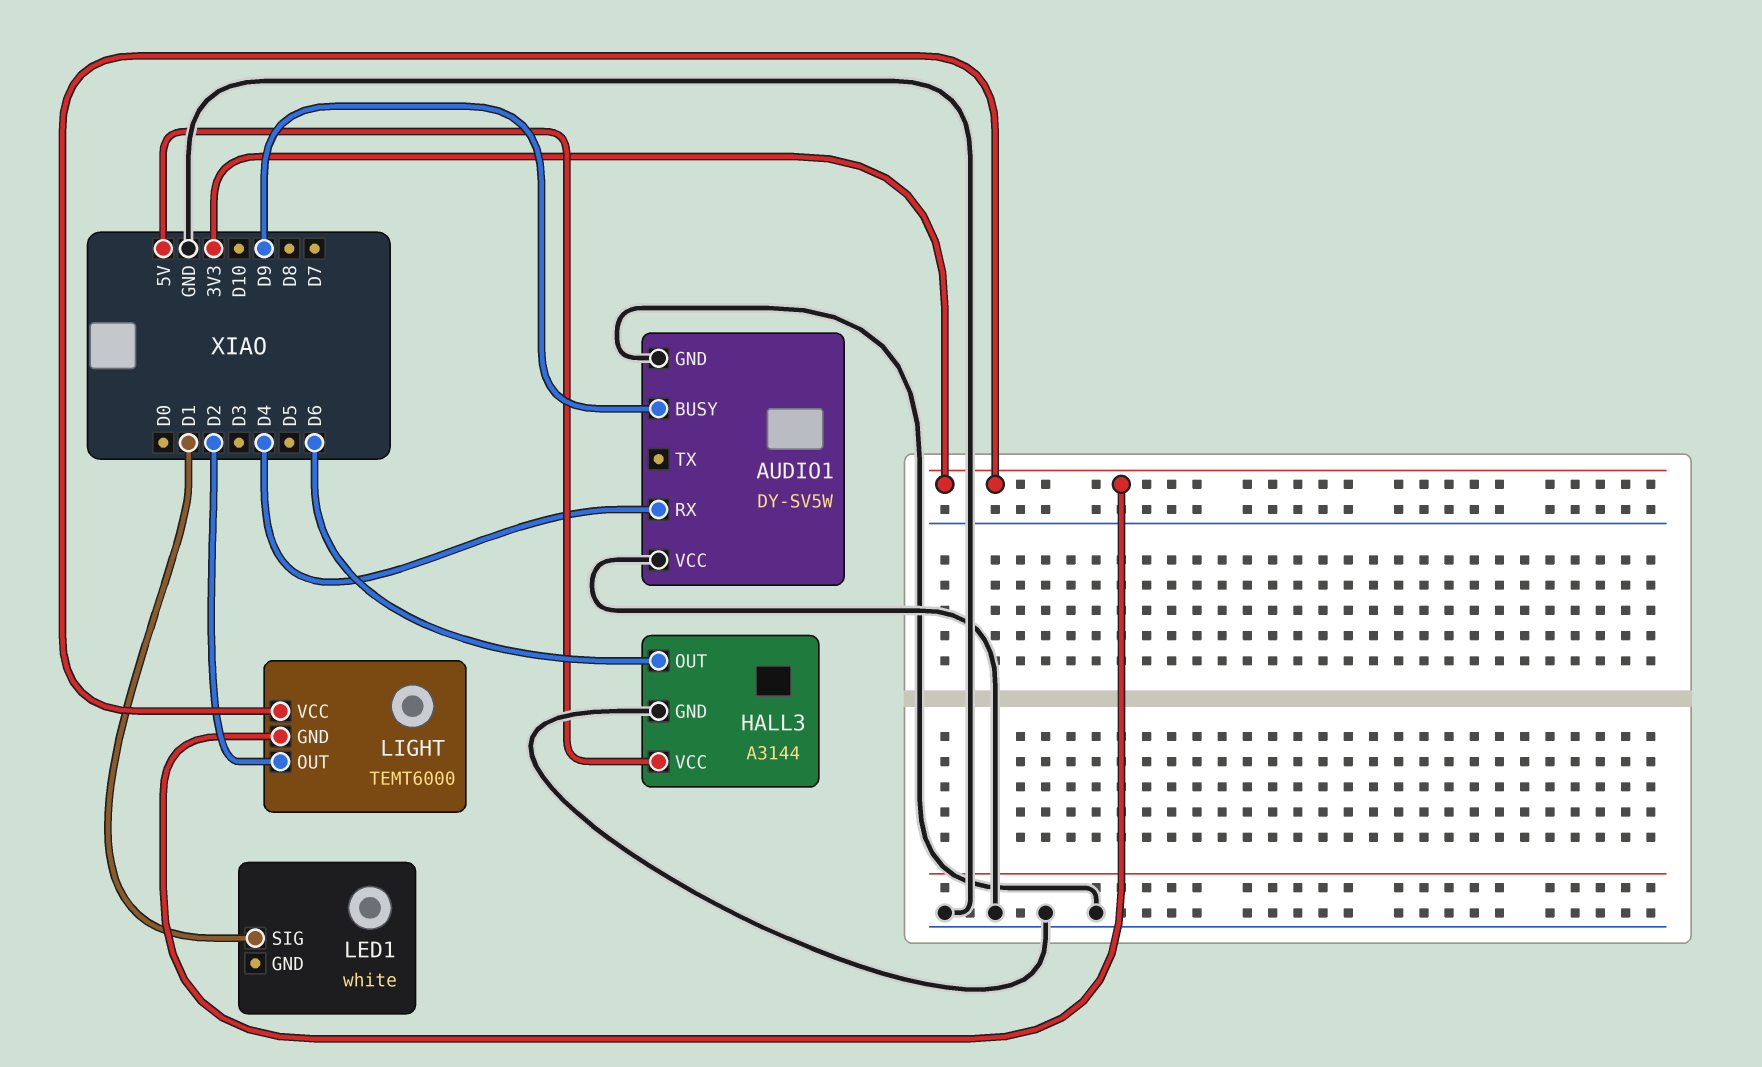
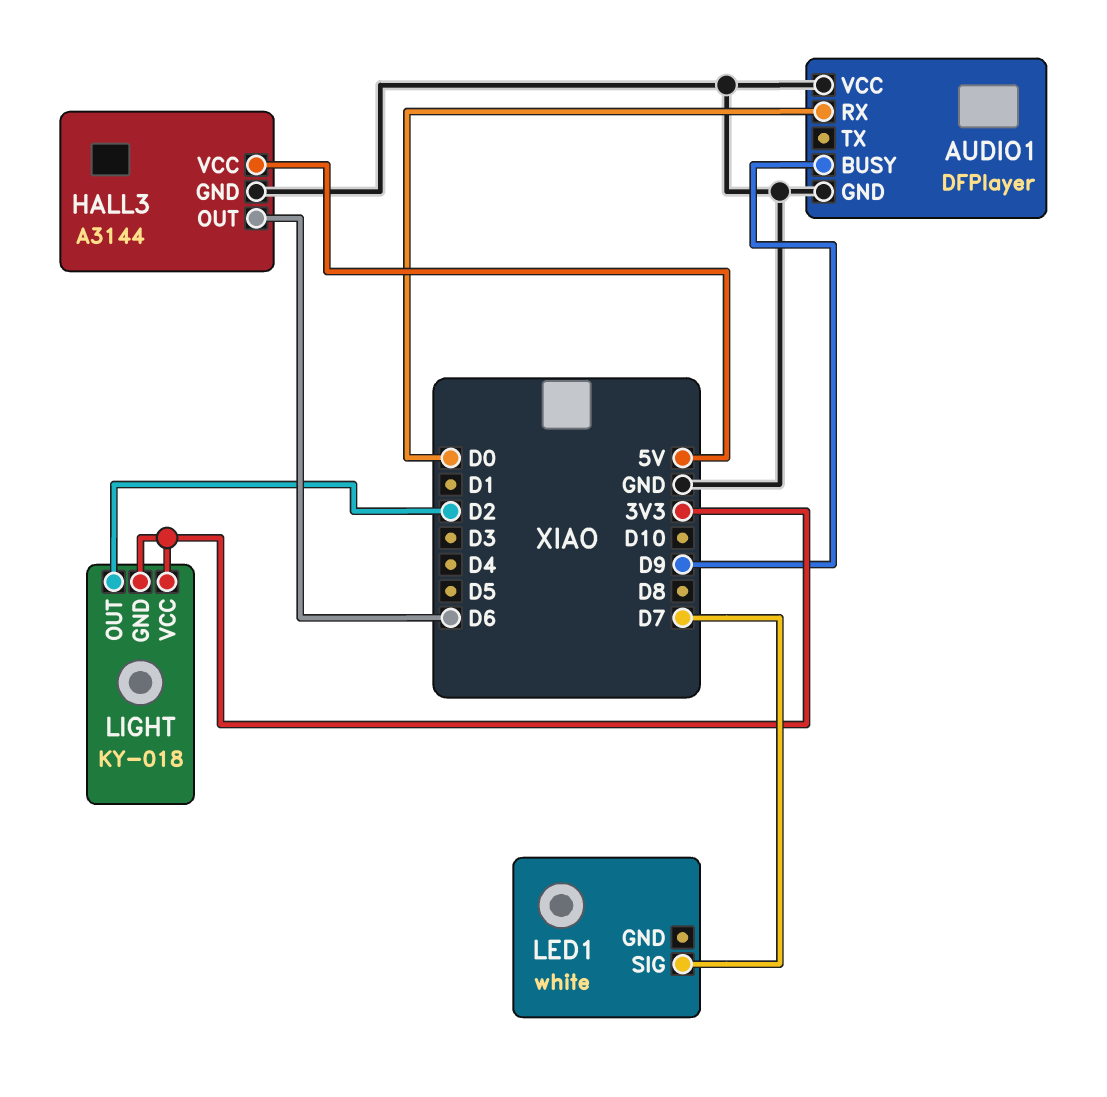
AUDIO1: DY-SV5W -> DFPlayer
AUDIO1 pin RX: D4 -> D0
LED1 pin SIG: D1 -> D7
LIGHT: TEMT6000 -> KY-018

